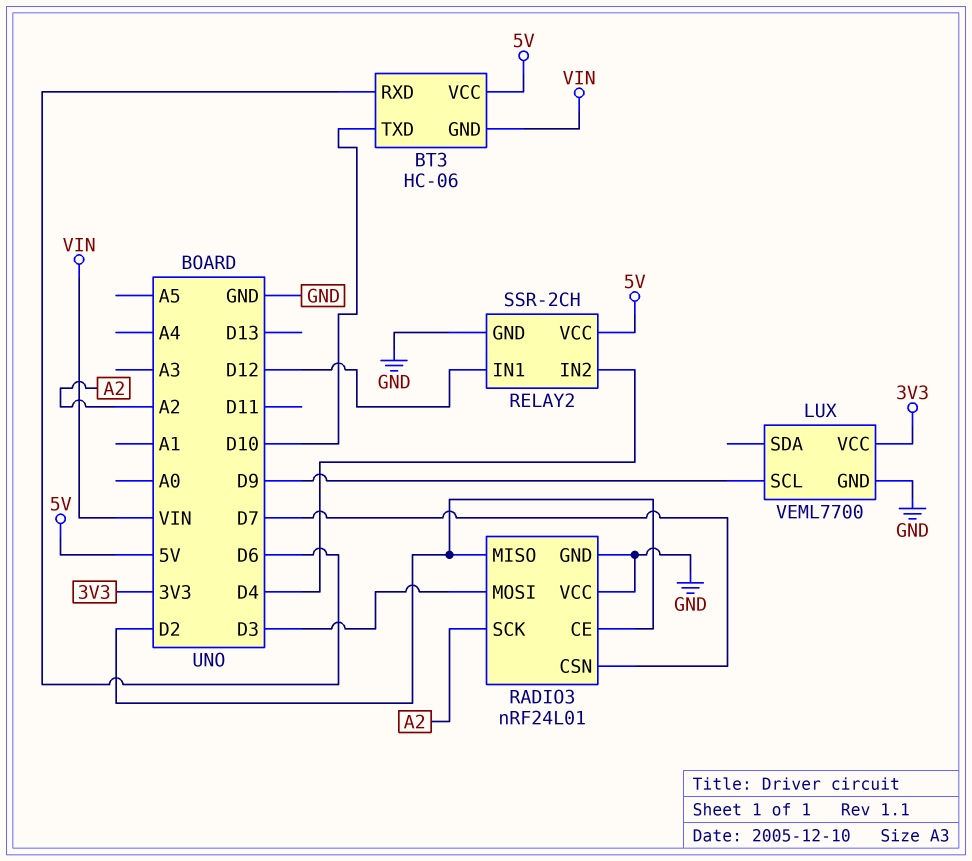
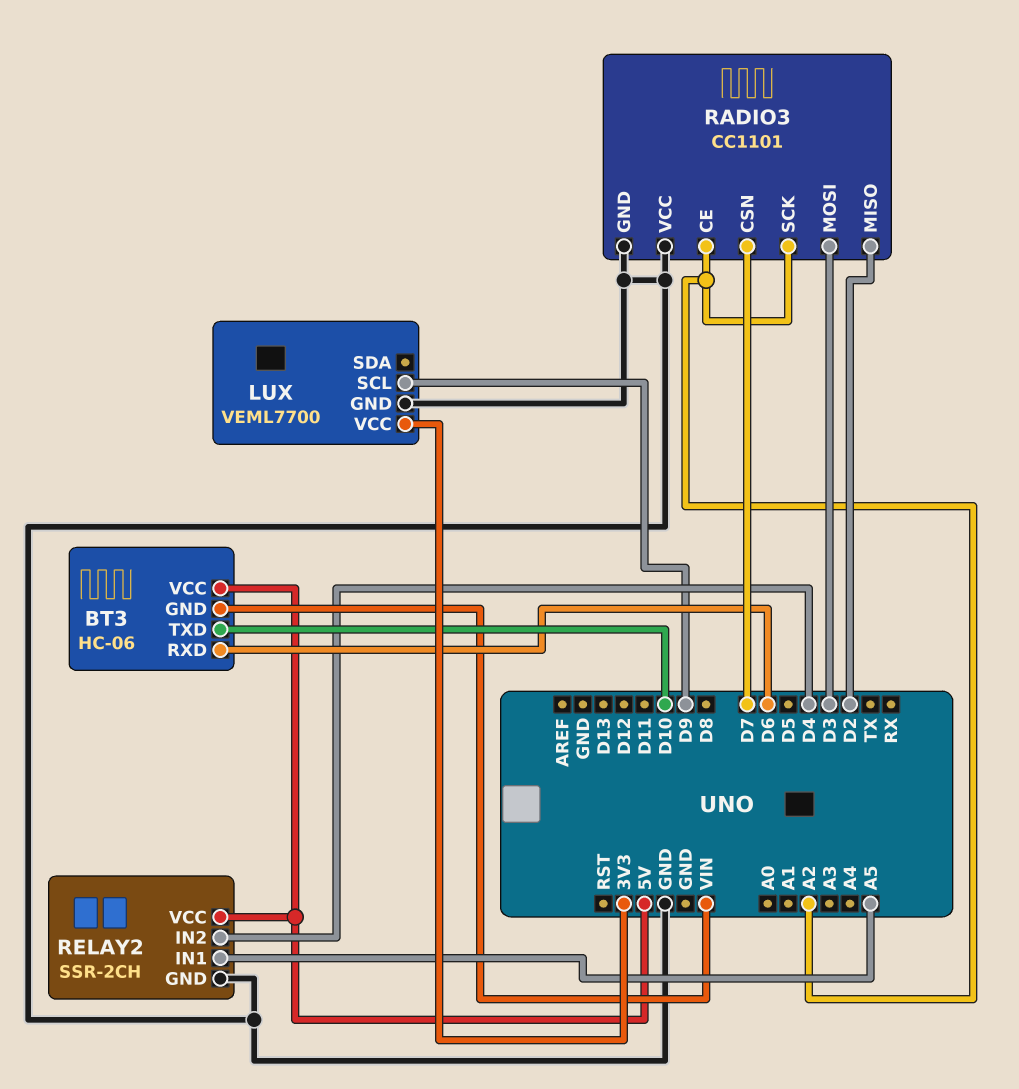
RADIO3: nRF24L01 -> CC1101
RADIO3 pin CE: D2 -> A2
RELAY2 pin IN1: D12 -> A5

